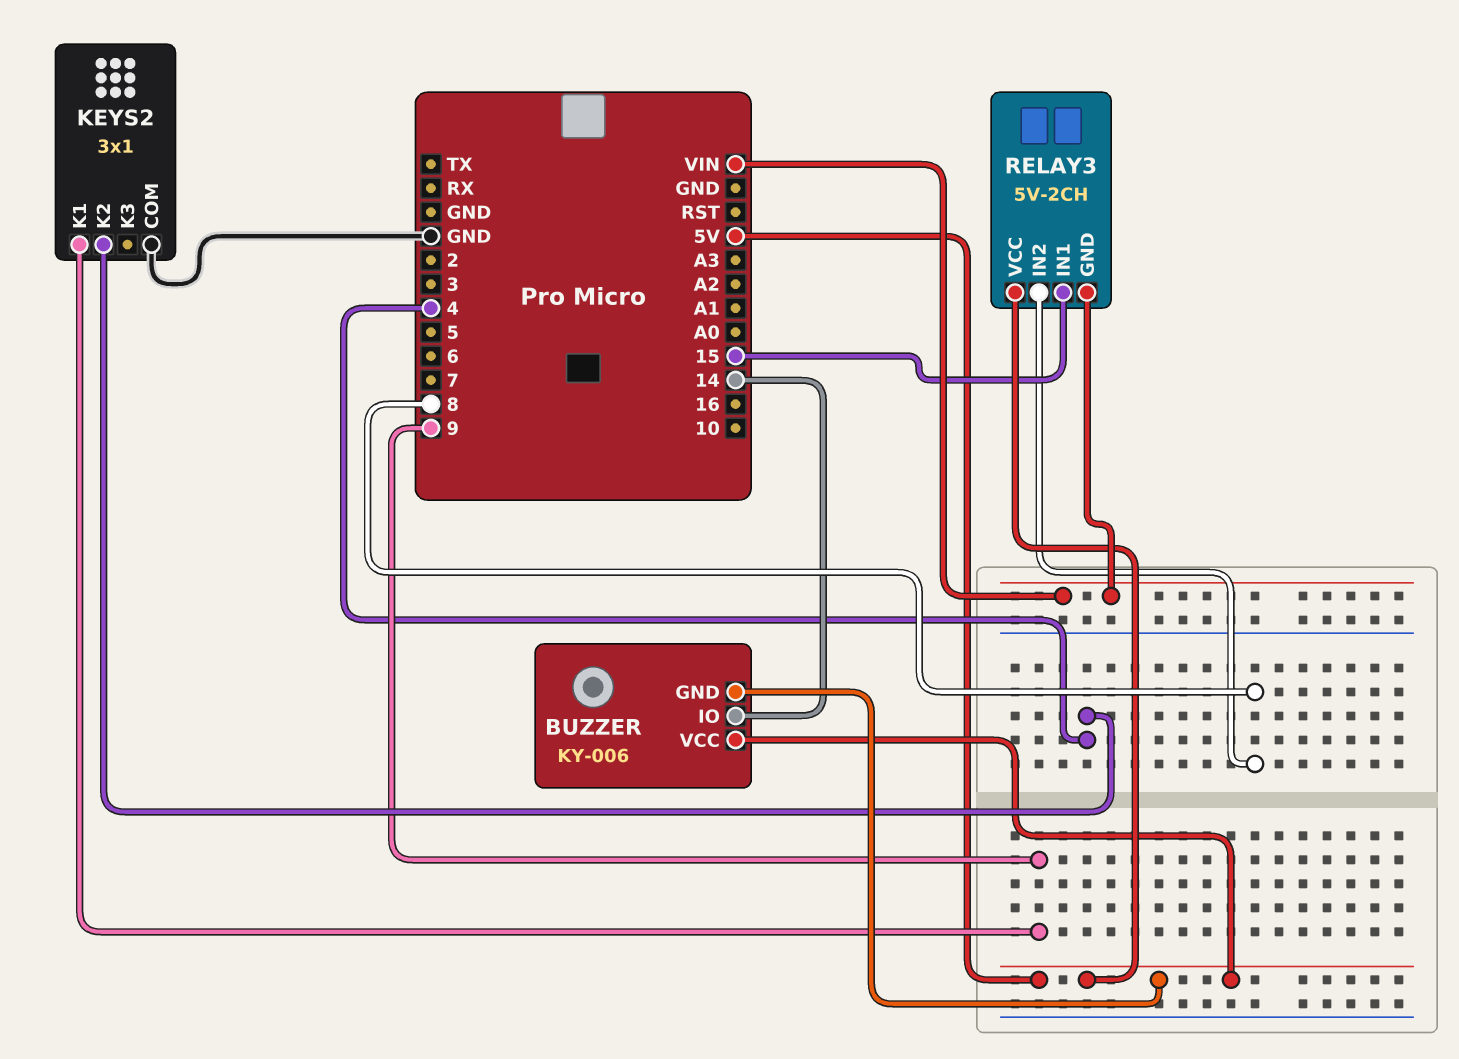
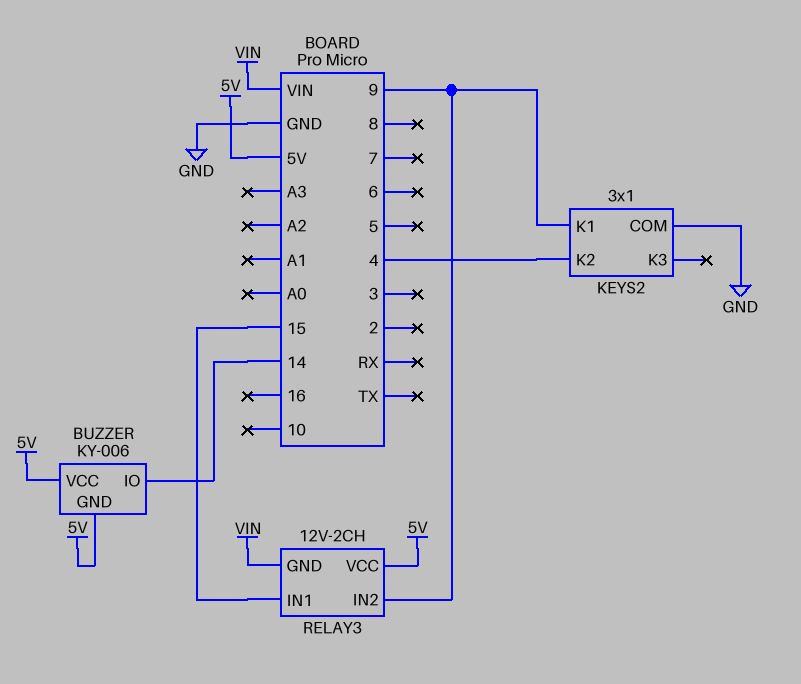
RELAY3: 5V-2CH -> 12V-2CH
RELAY3 pin IN2: 8 -> 9

